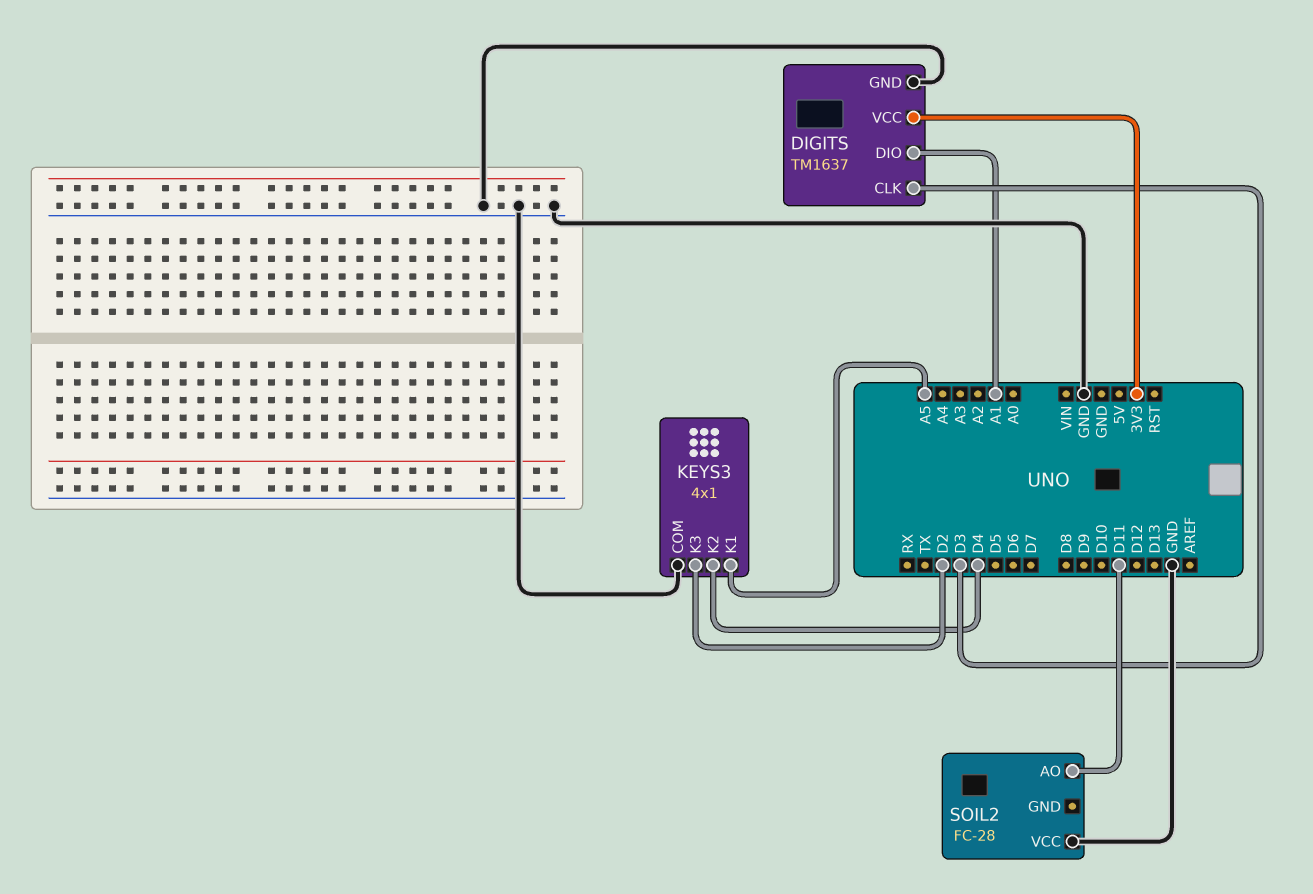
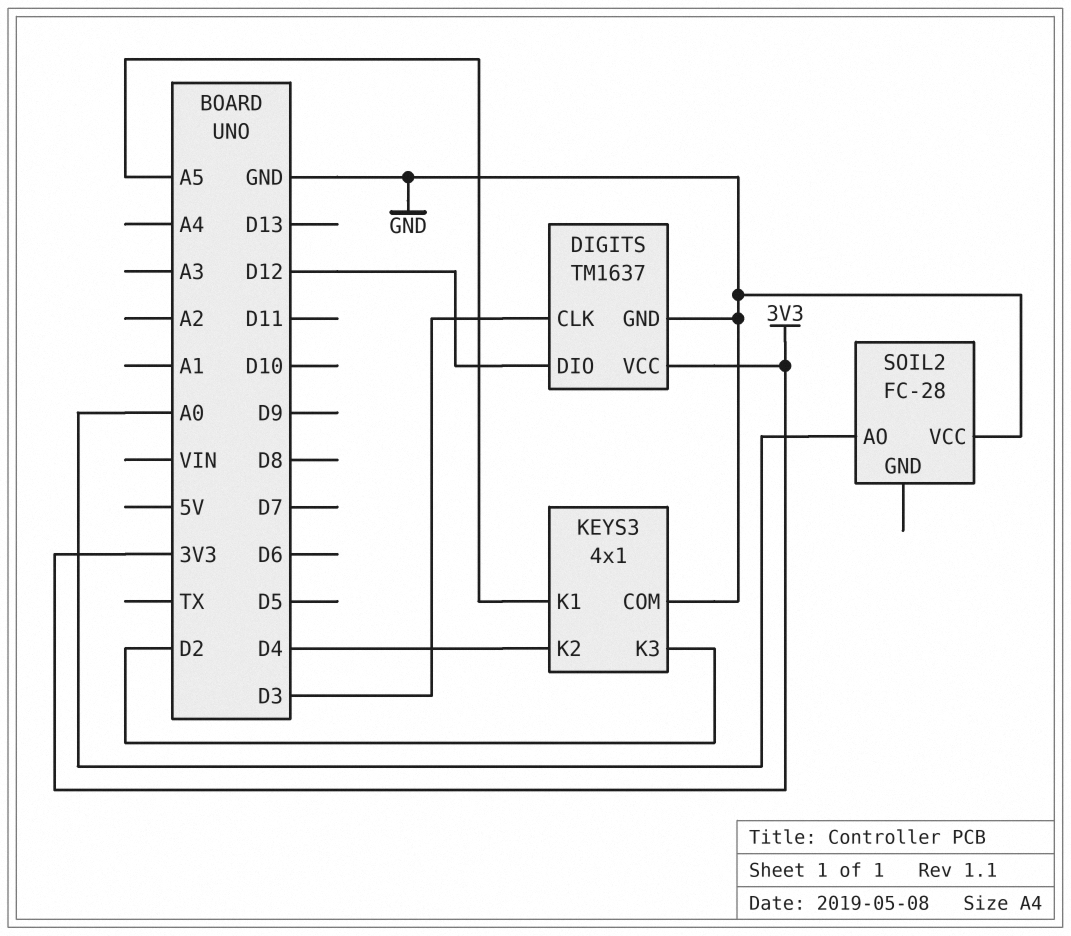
DIGITS pin DIO: A1 -> D12
SOIL2 pin AO: D11 -> A0

